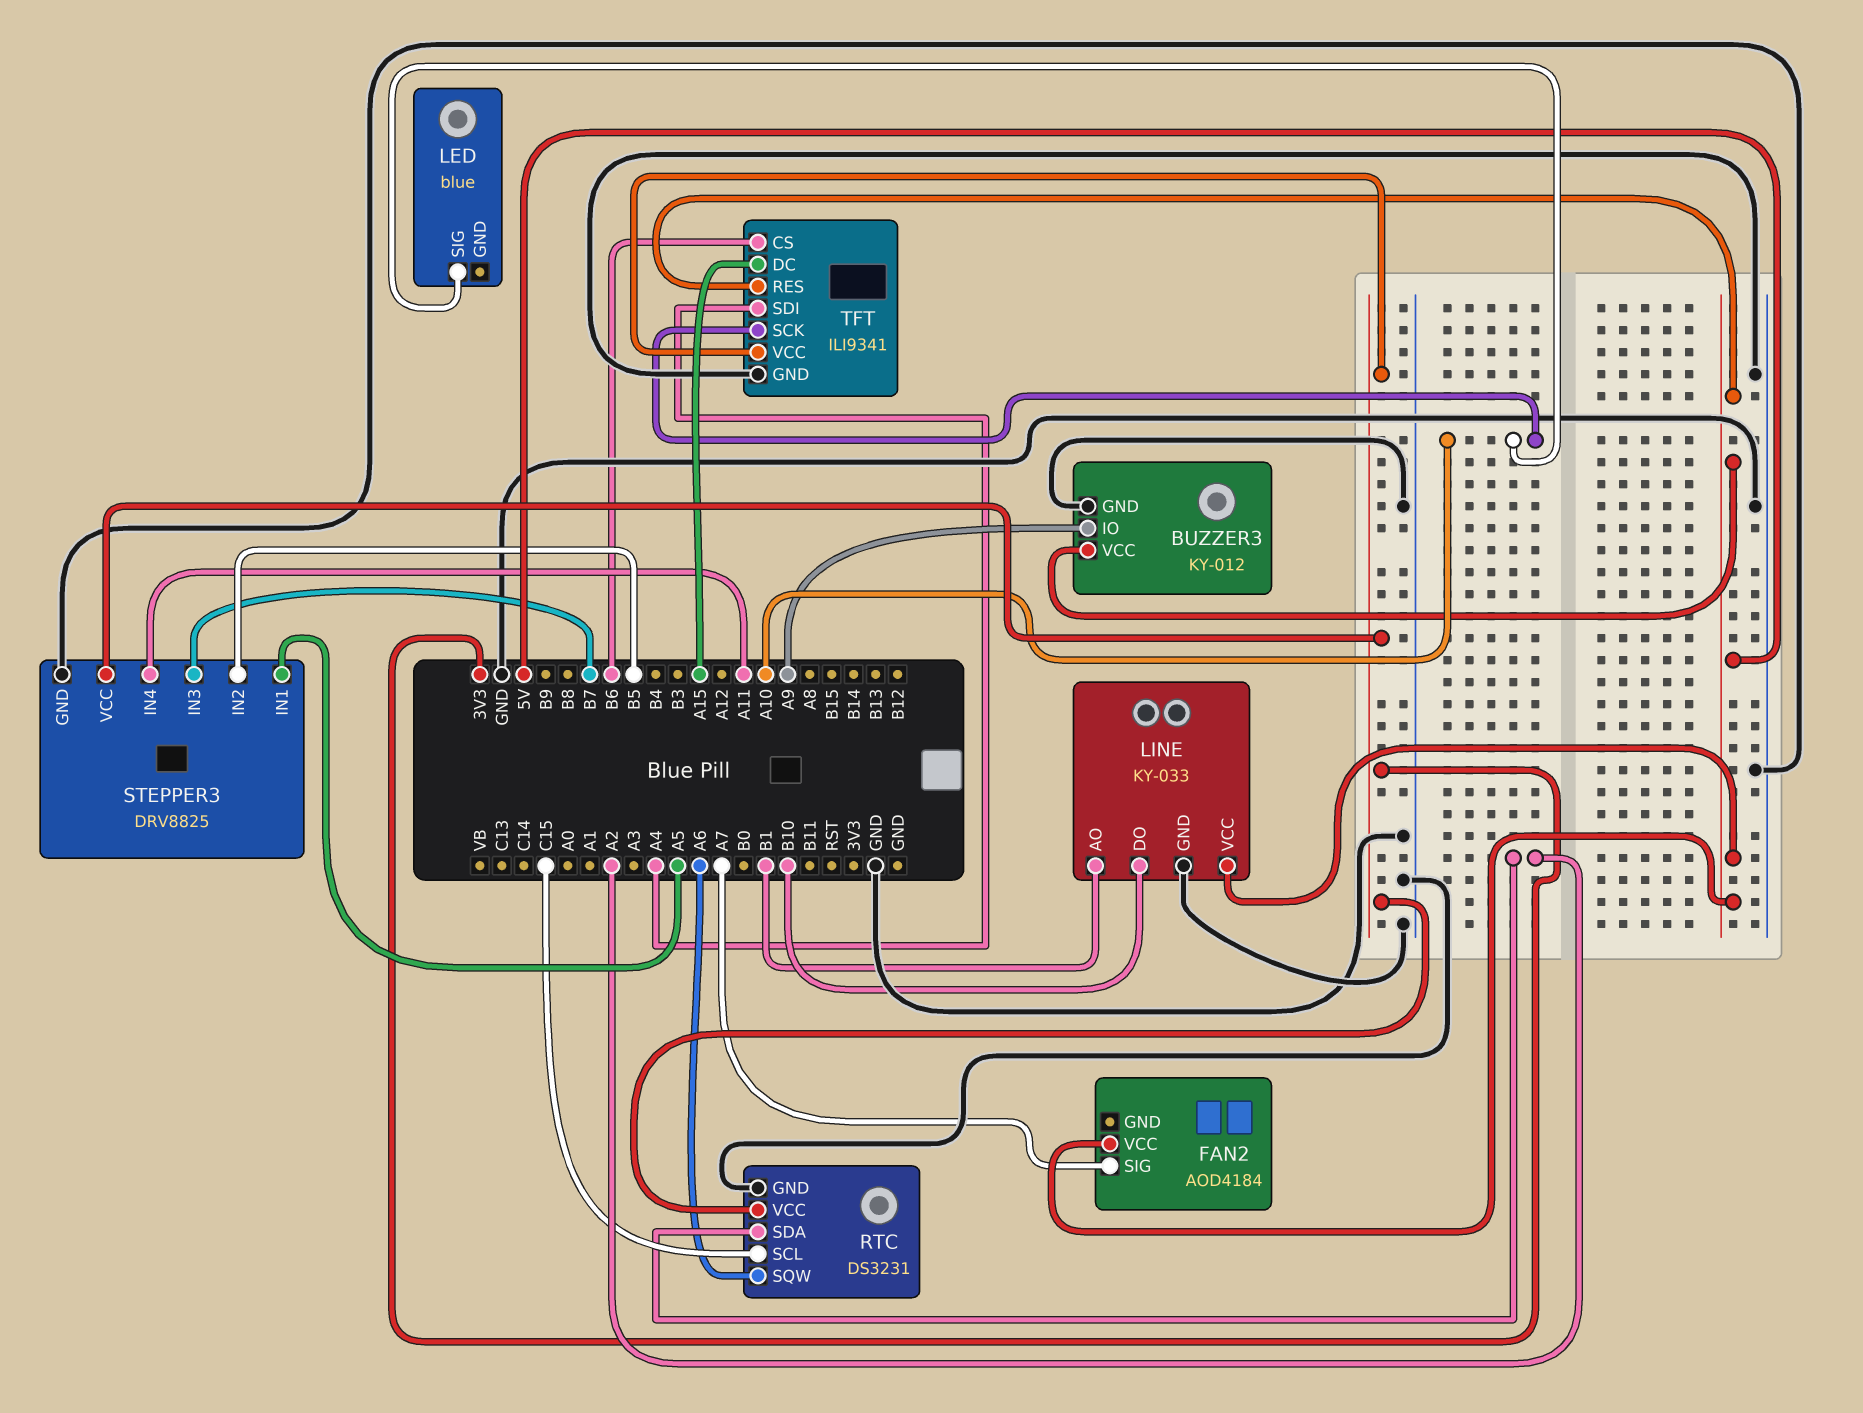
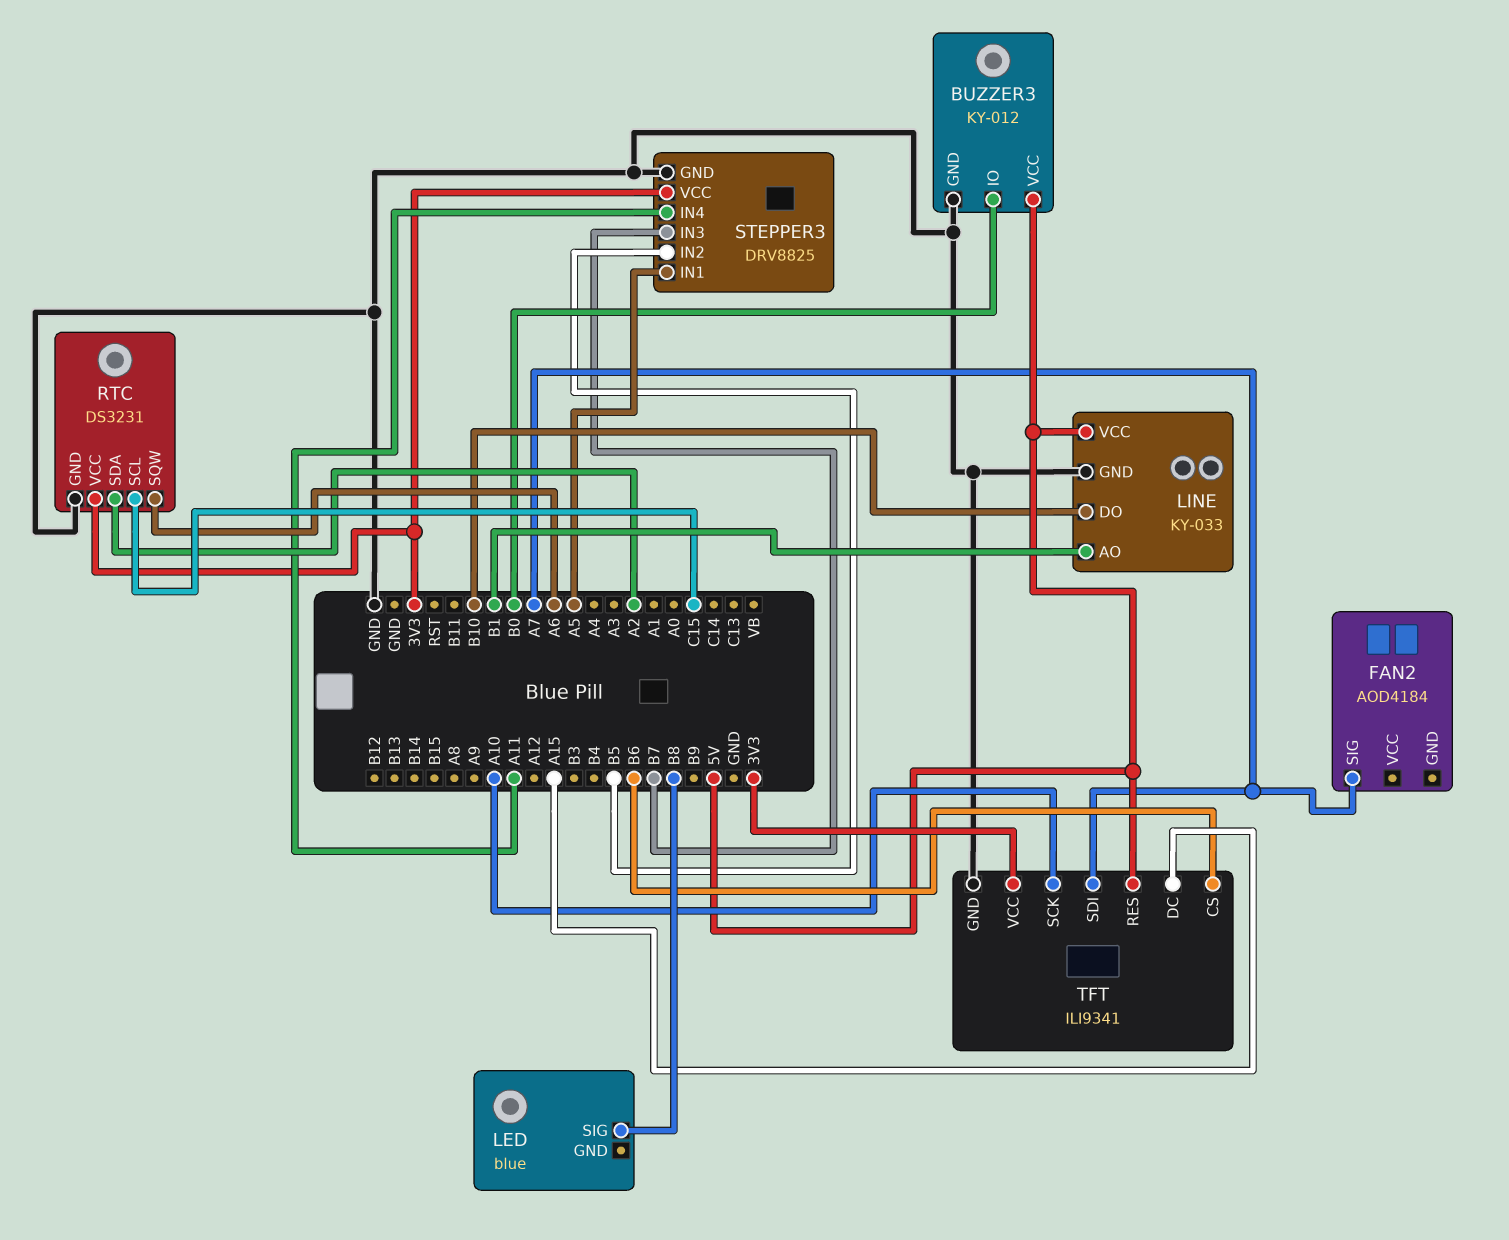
BUZZER3 pin IO: A9 -> B0
FAN2 pin VCC: 5V -> none
LED pin SIG: A10 -> B8
TFT pin SDI: A4 -> A7

